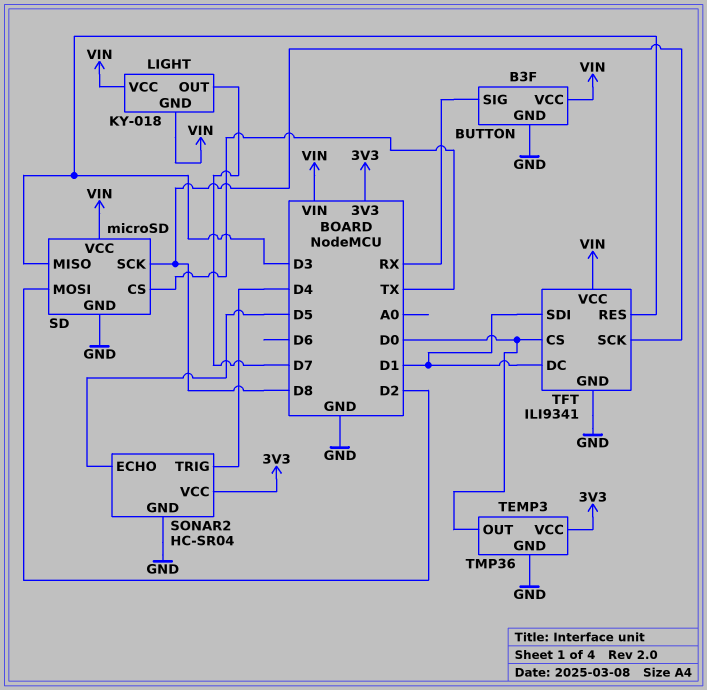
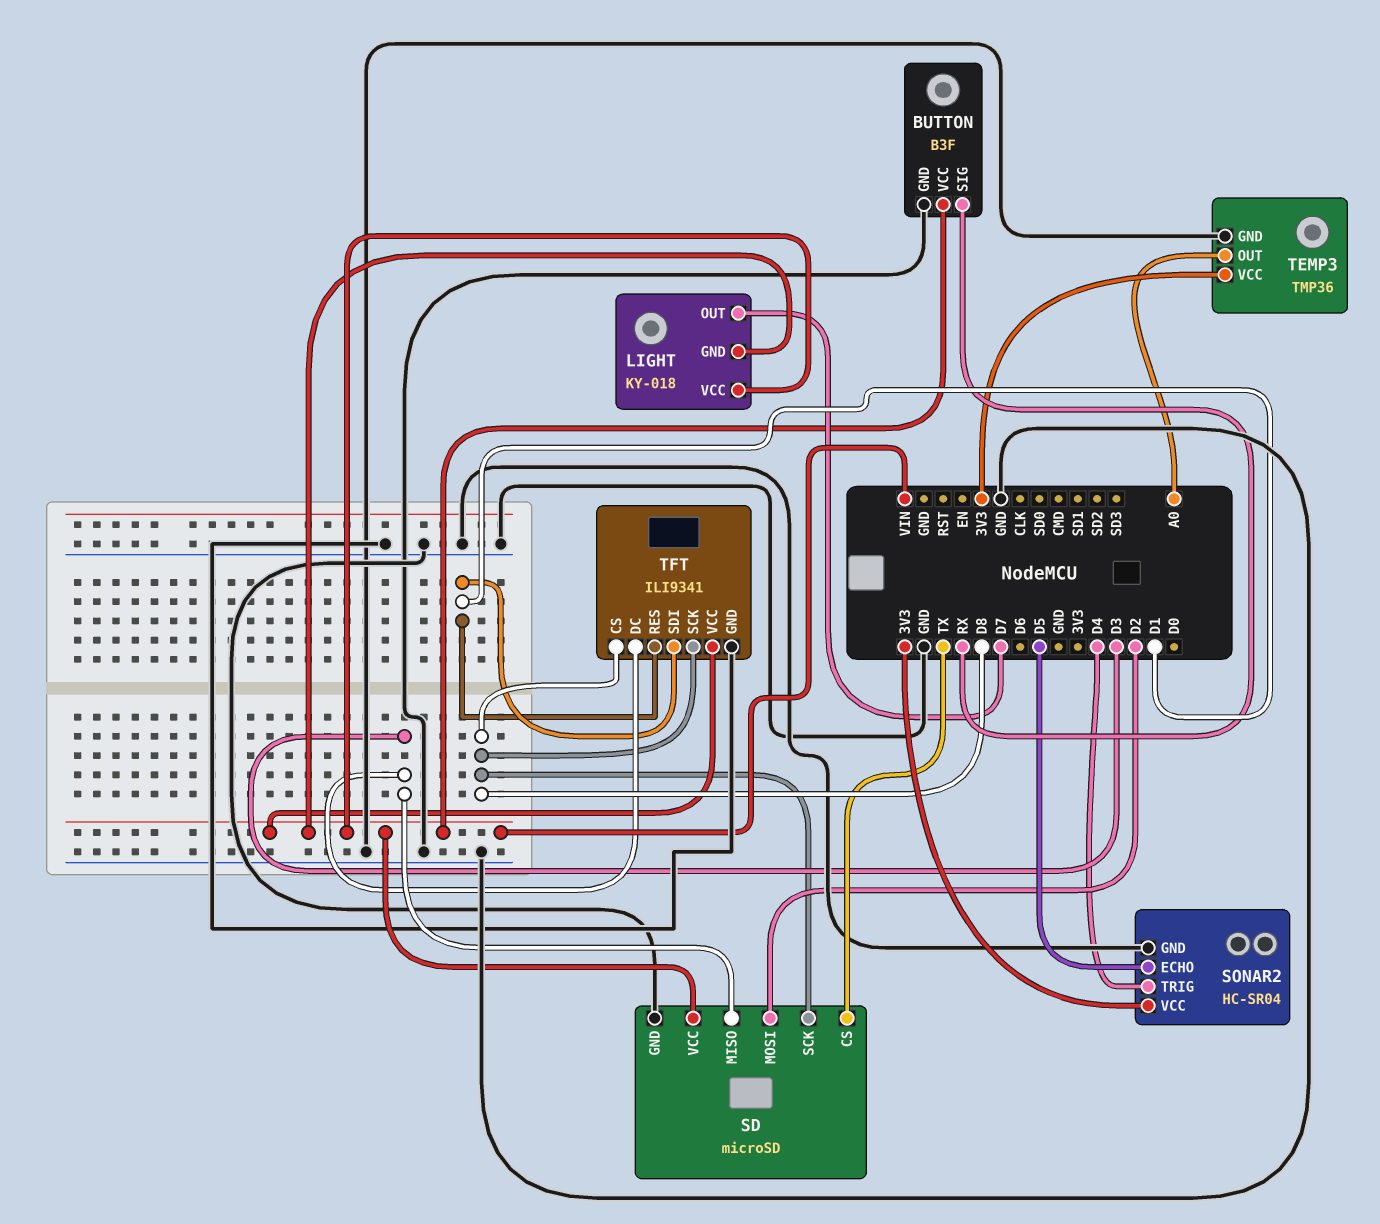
TEMP3 pin OUT: D0 -> A0
TFT pin CS: D0 -> D8
TFT pin DC: D1 -> D3
TFT pin RES: D3 -> D1

